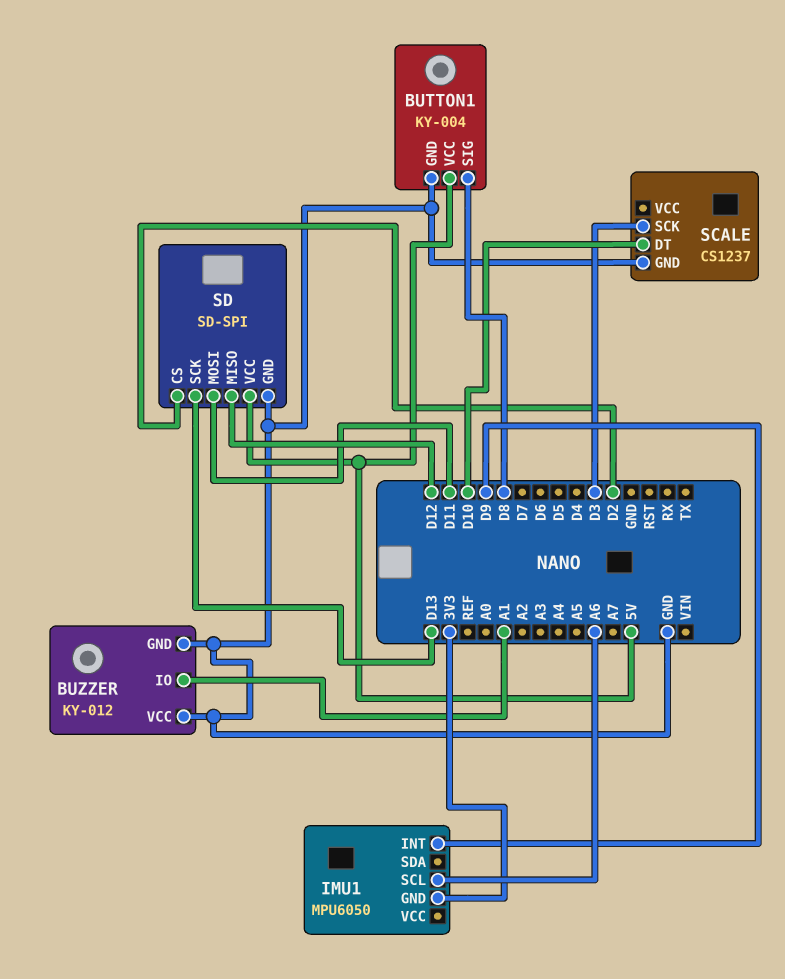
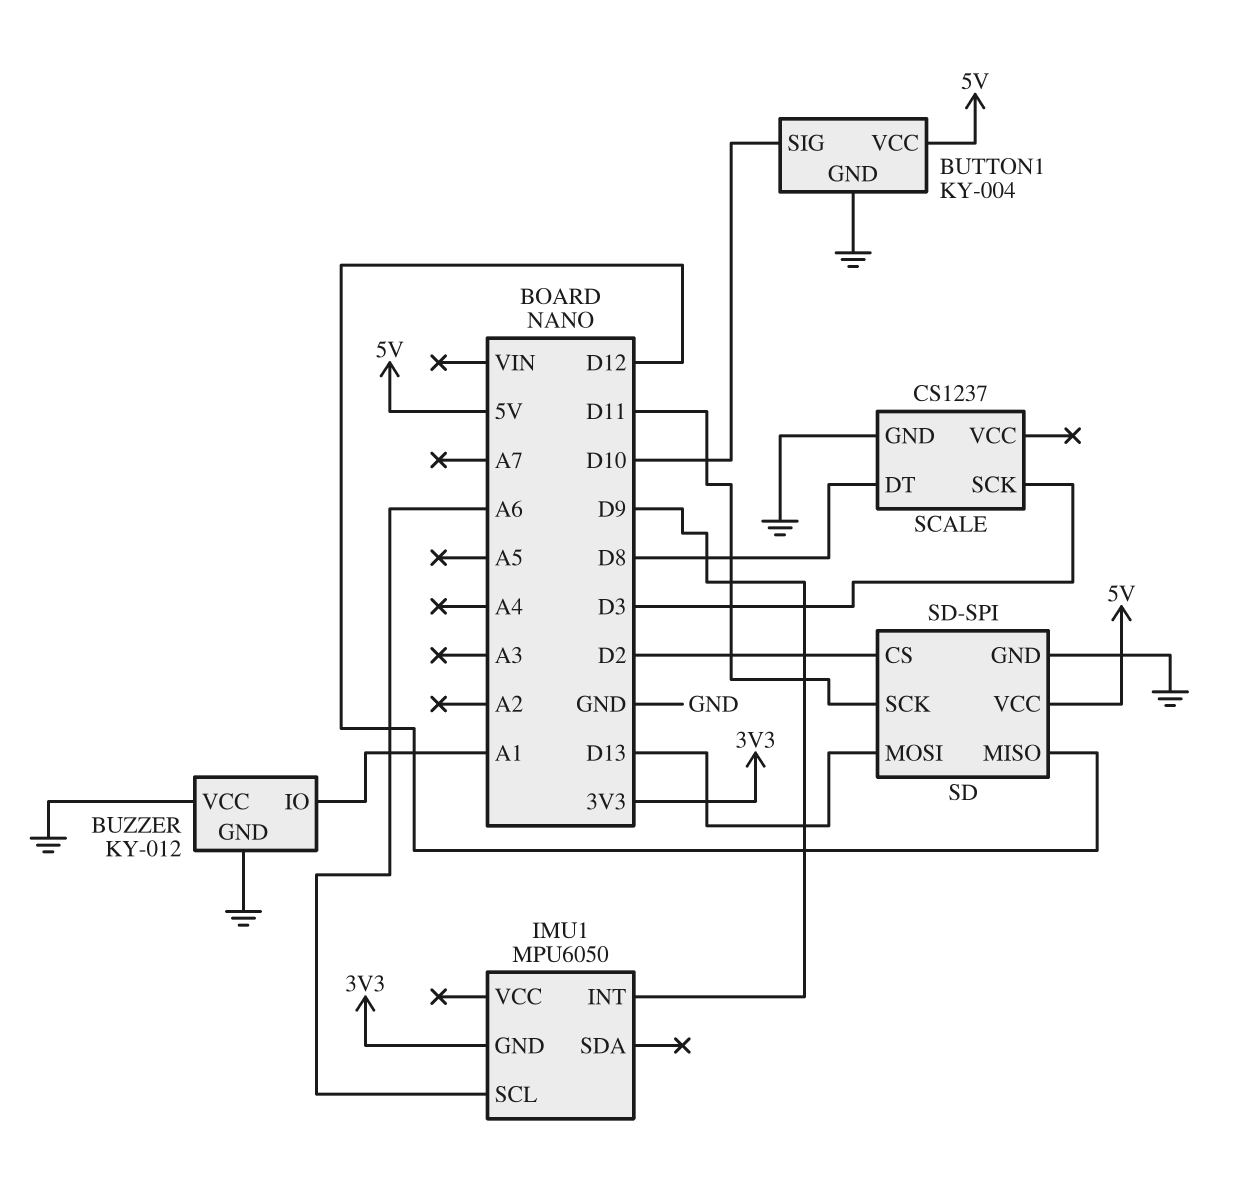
BUTTON1 pin SIG: D8 -> D10
SCALE pin DT: D10 -> D8
SD pin MOSI: D11 -> D13
SD pin SCK: D13 -> D11

